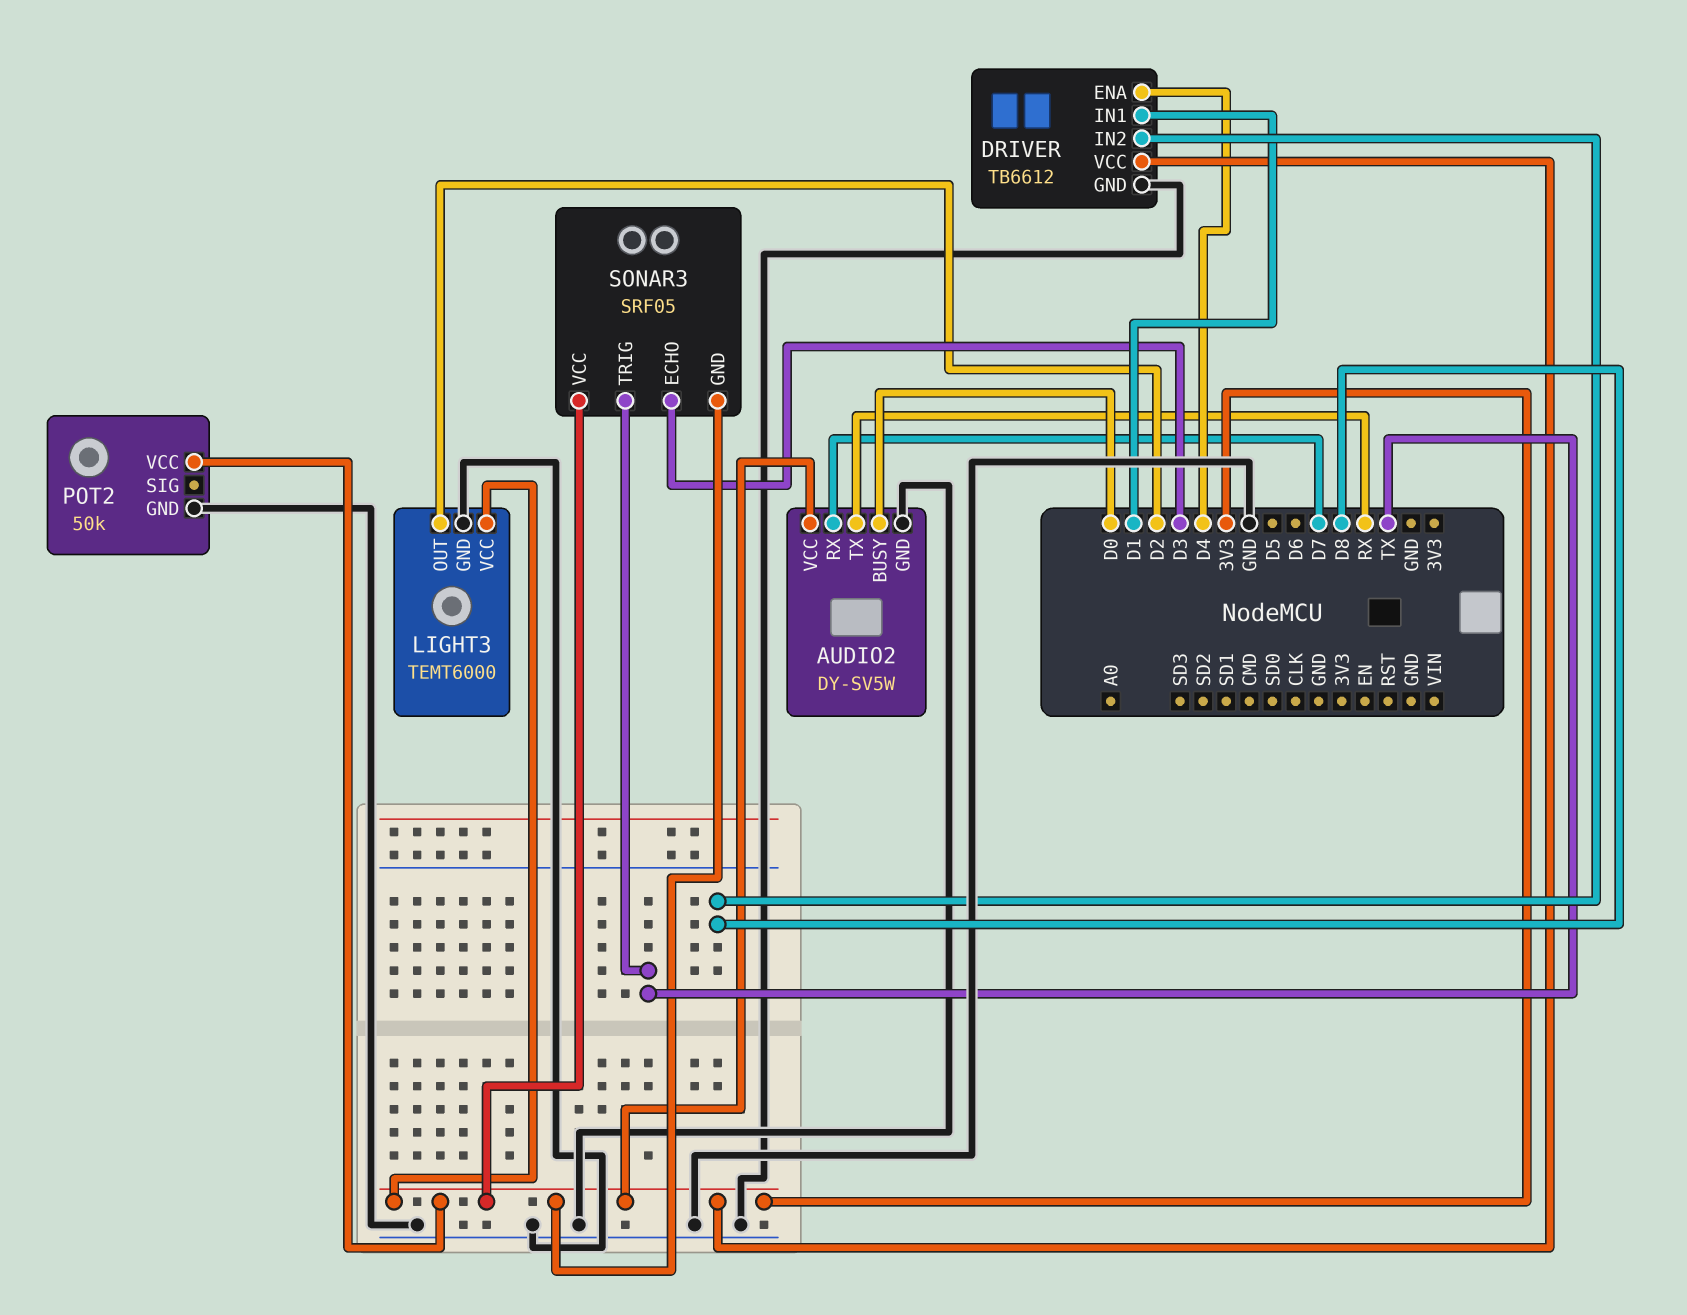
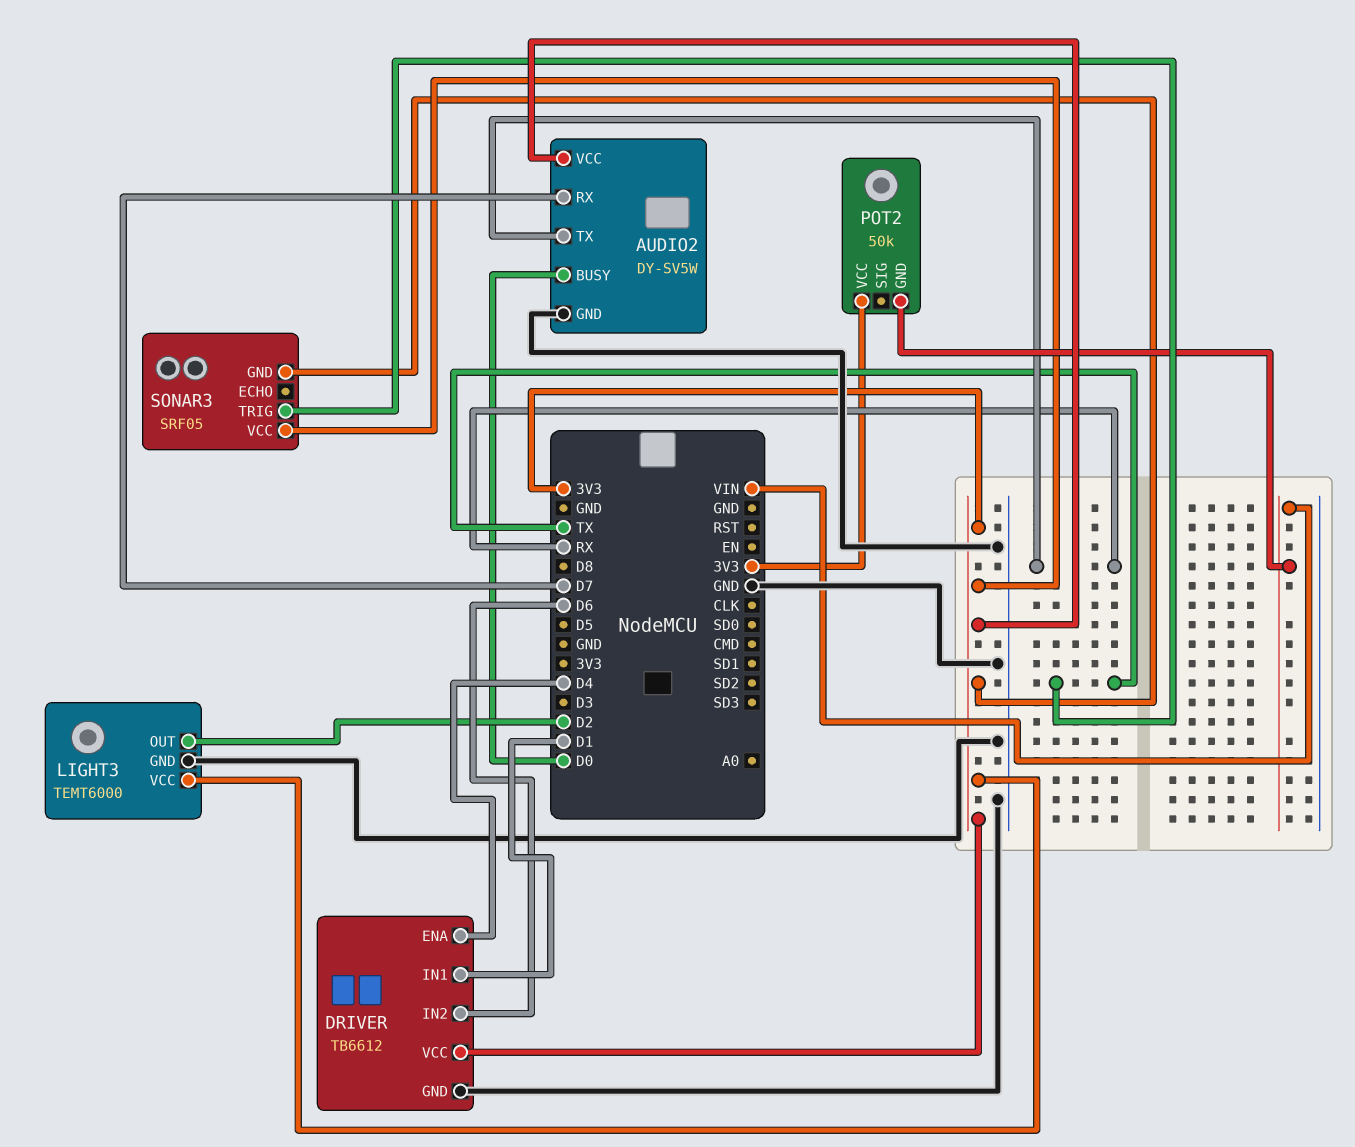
DRIVER pin IN2: D8 -> D6
POT2 pin GND: GND -> VIN
SONAR3 pin ECHO: D3 -> none

